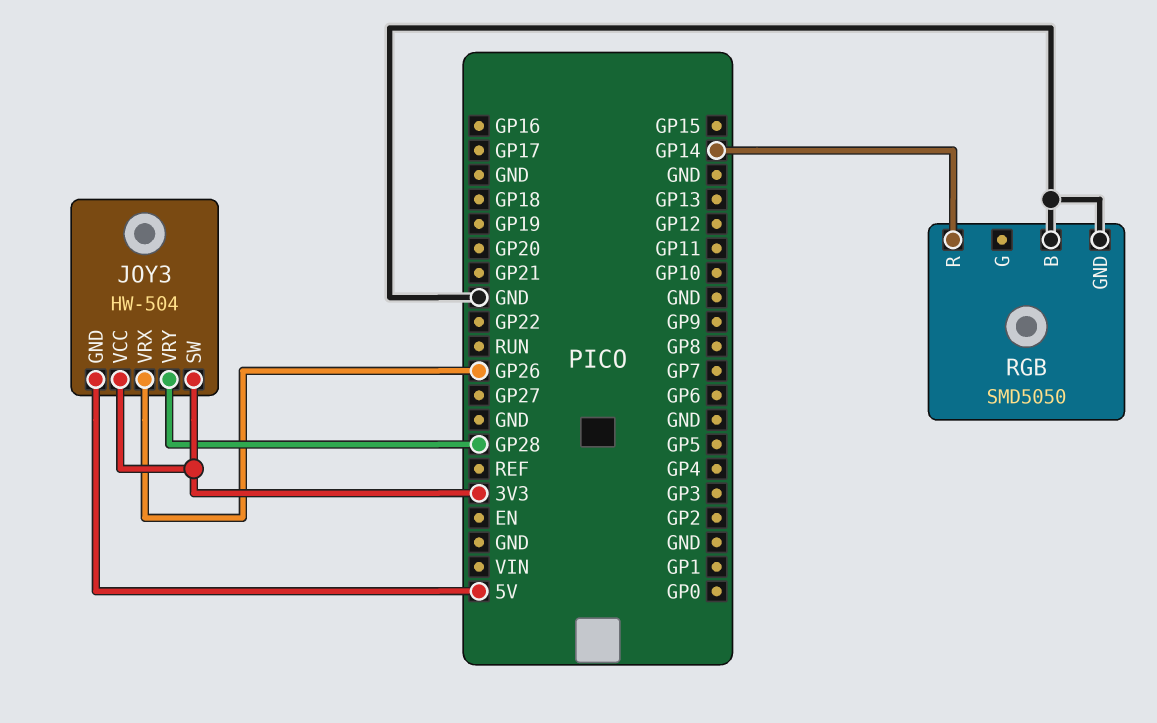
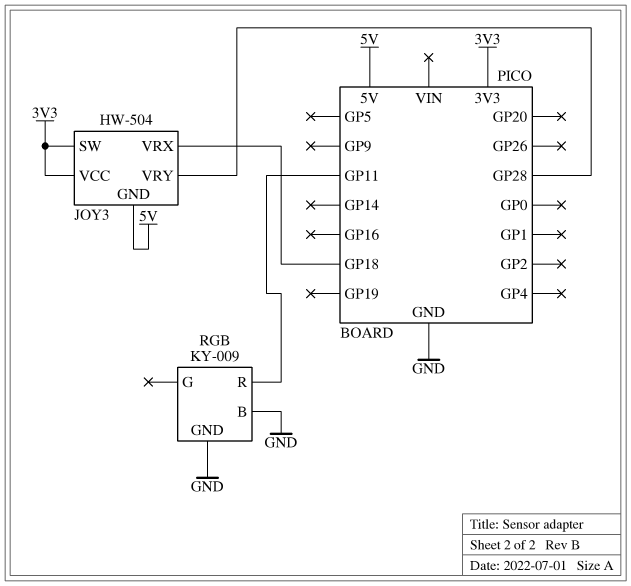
JOY3 pin VRX: GP26 -> GP18
RGB: SMD5050 -> KY-009
RGB pin R: GP14 -> GP11

